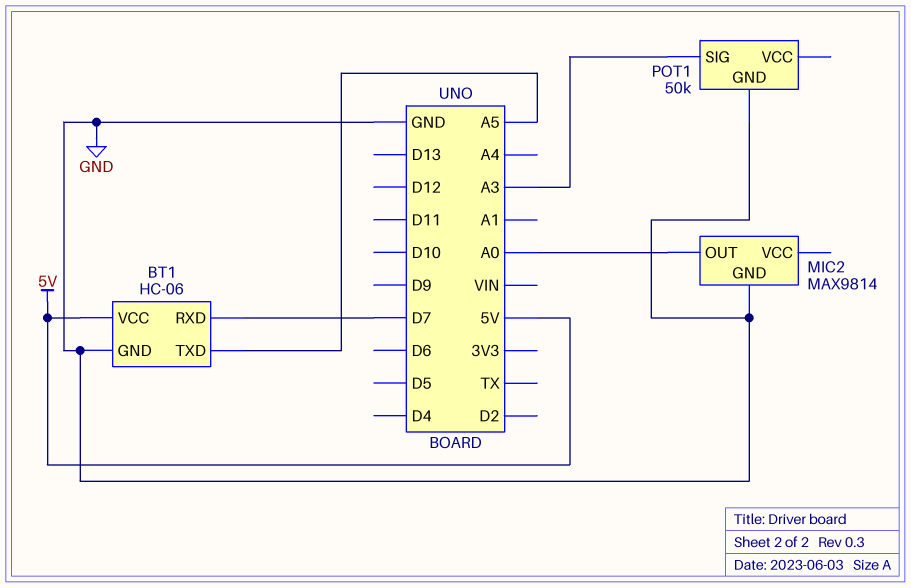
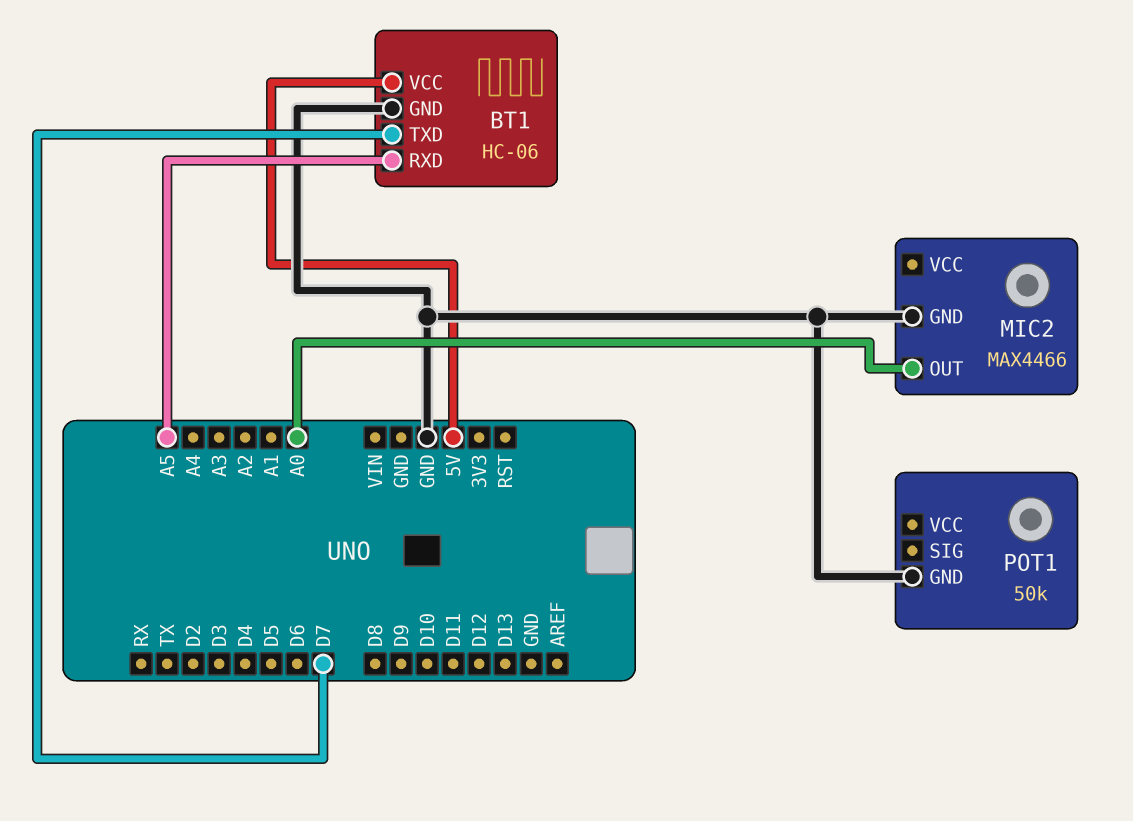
BT1 pin RXD: D7 -> A5
BT1 pin TXD: A5 -> D7
MIC2: MAX9814 -> MAX4466
POT1 pin SIG: A3 -> none

